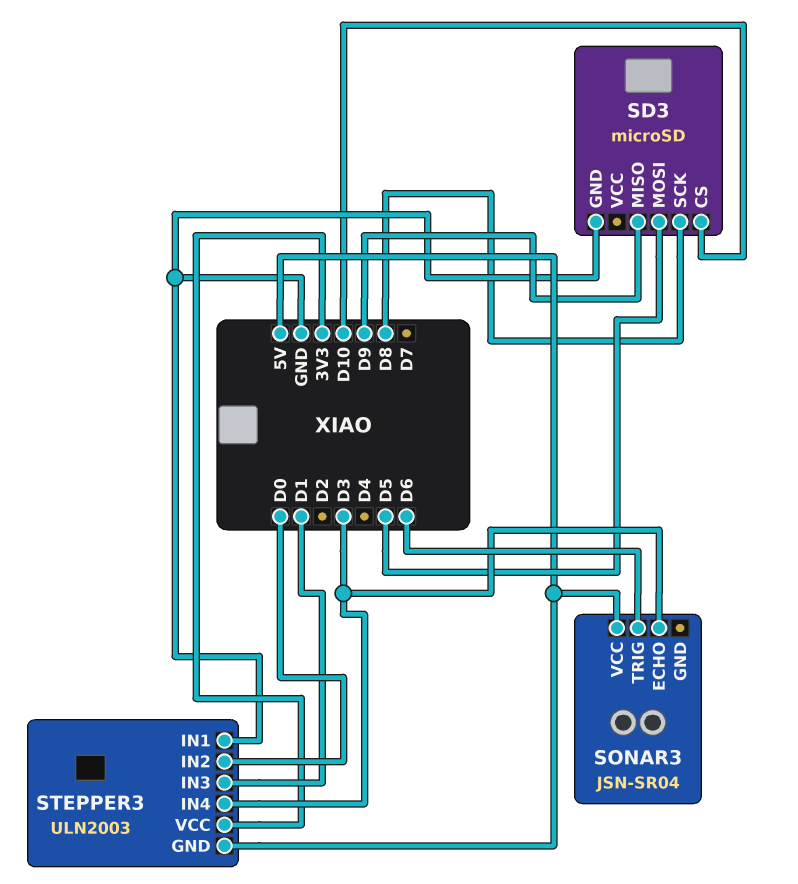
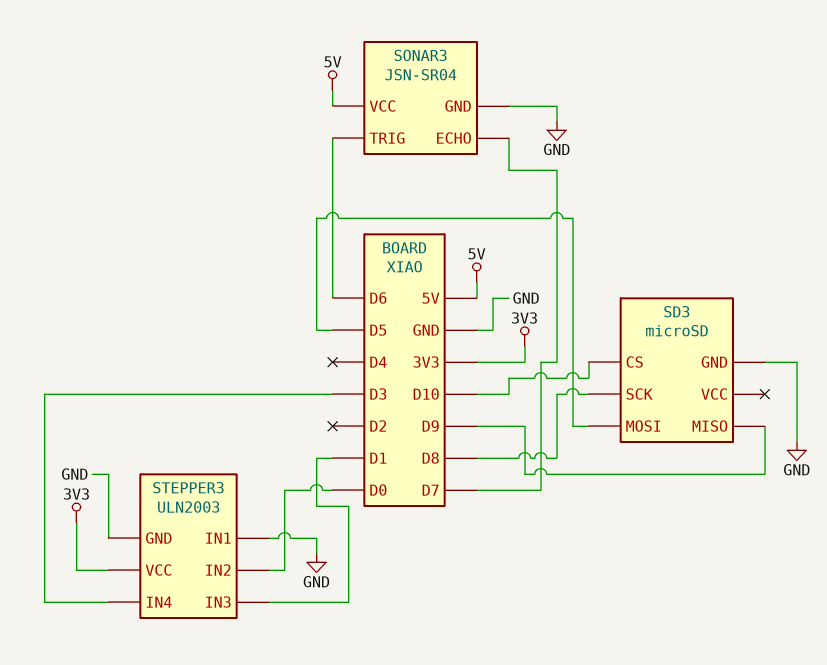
SONAR3 pin ECHO: D3 -> D7
SONAR3 pin GND: none -> GND
STEPPER3 pin GND: 5V -> GND

